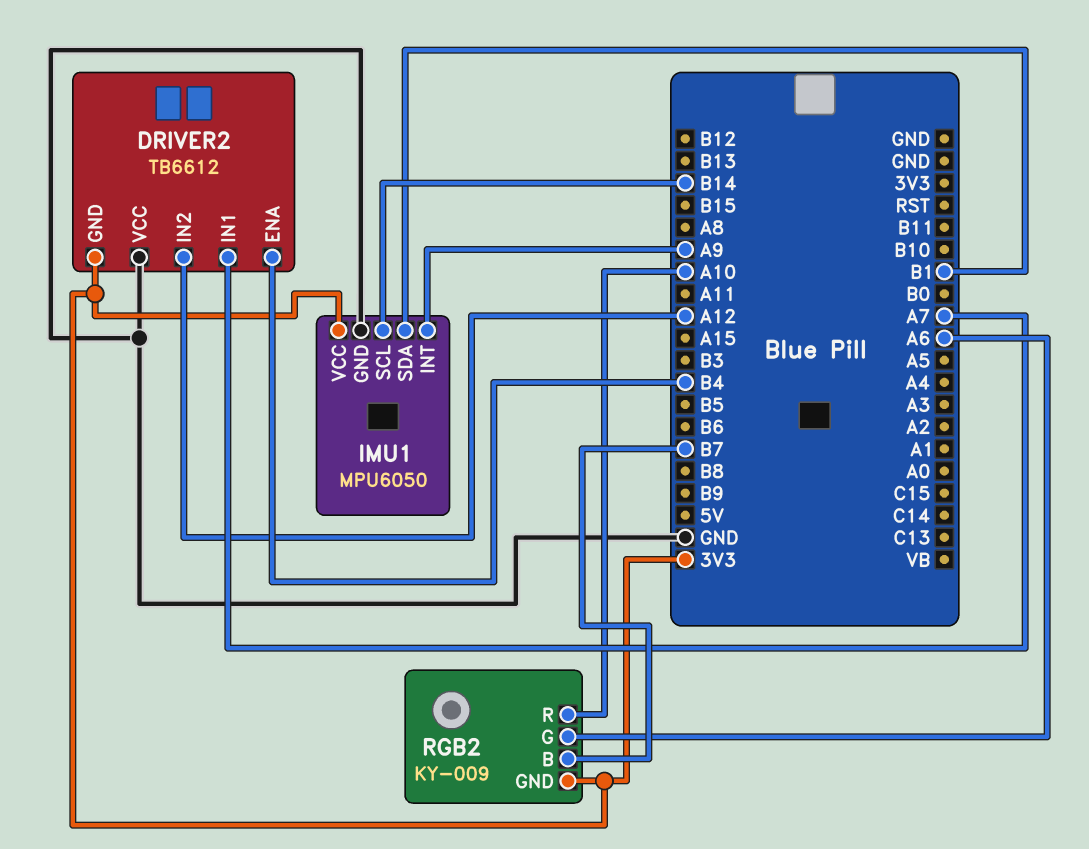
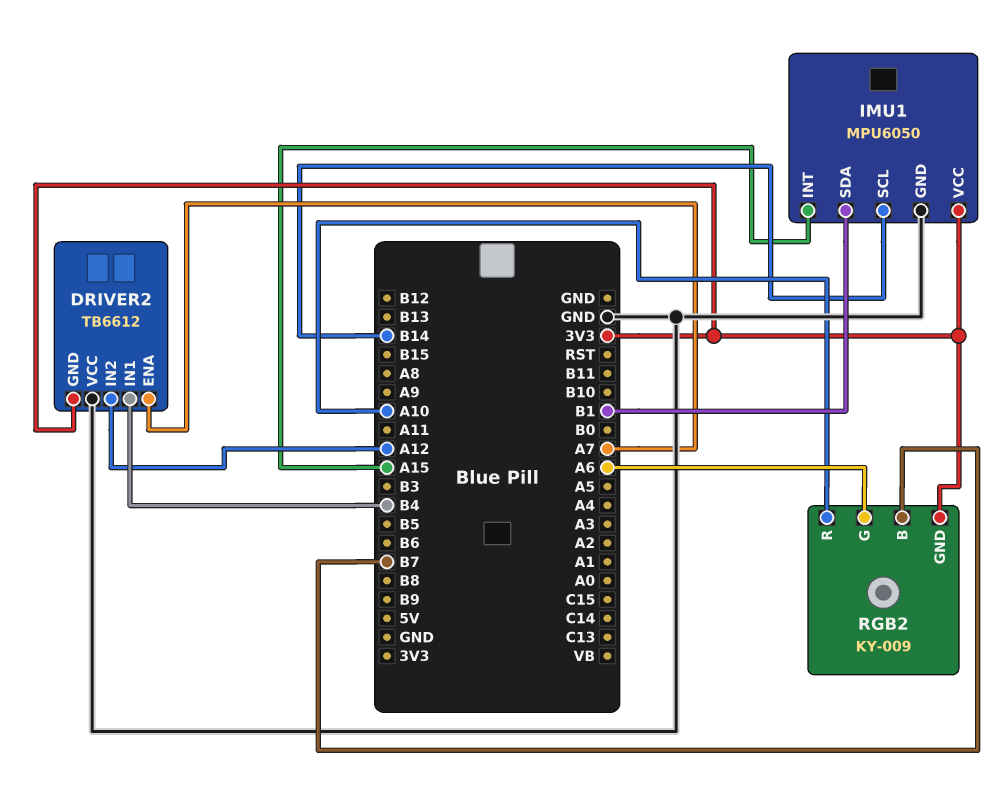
DRIVER2 pin ENA: B4 -> A7
DRIVER2 pin IN1: A7 -> B4
IMU1 pin INT: A9 -> A15

